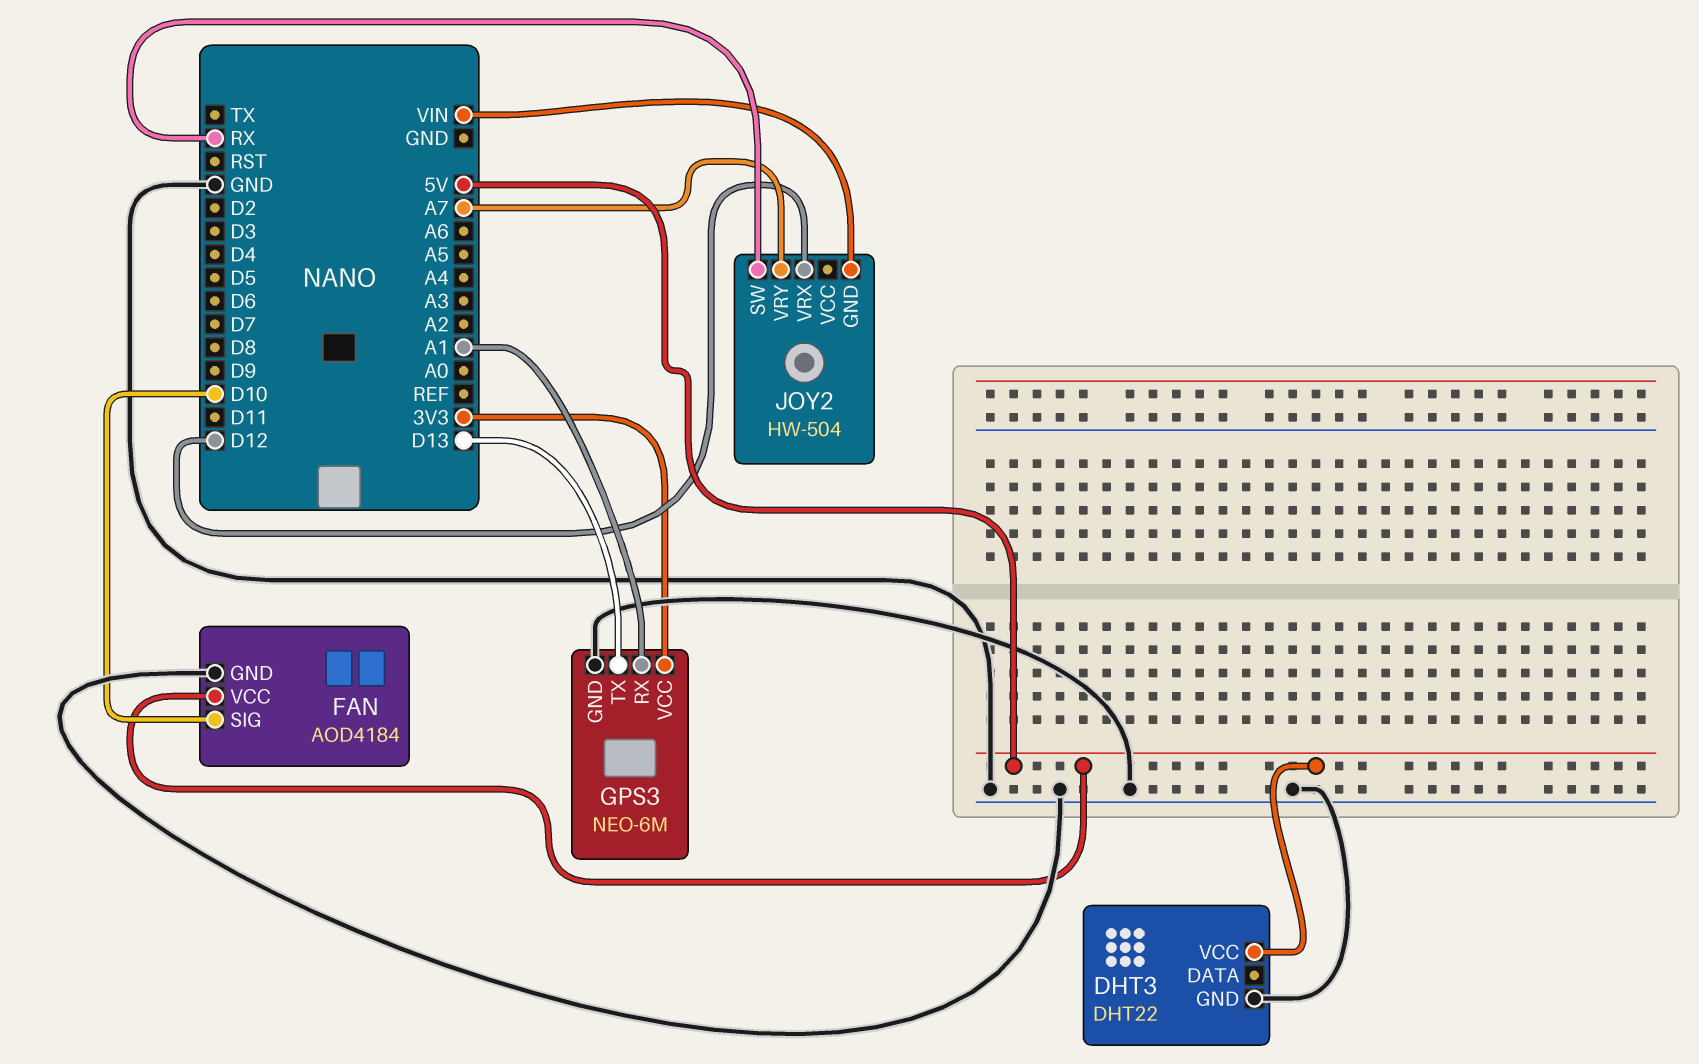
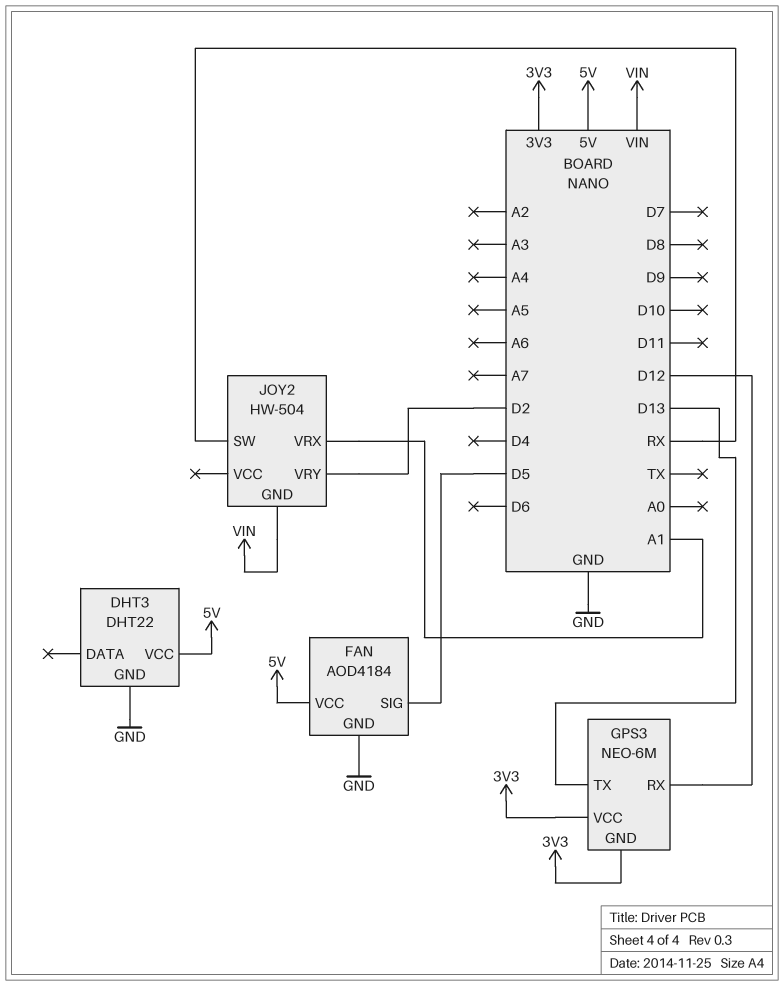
FAN pin SIG: D10 -> D5
GPS3 pin GND: GND -> 3V3
GPS3 pin RX: A1 -> D12
JOY2 pin VRX: D12 -> A1
JOY2 pin VRY: A7 -> D2

